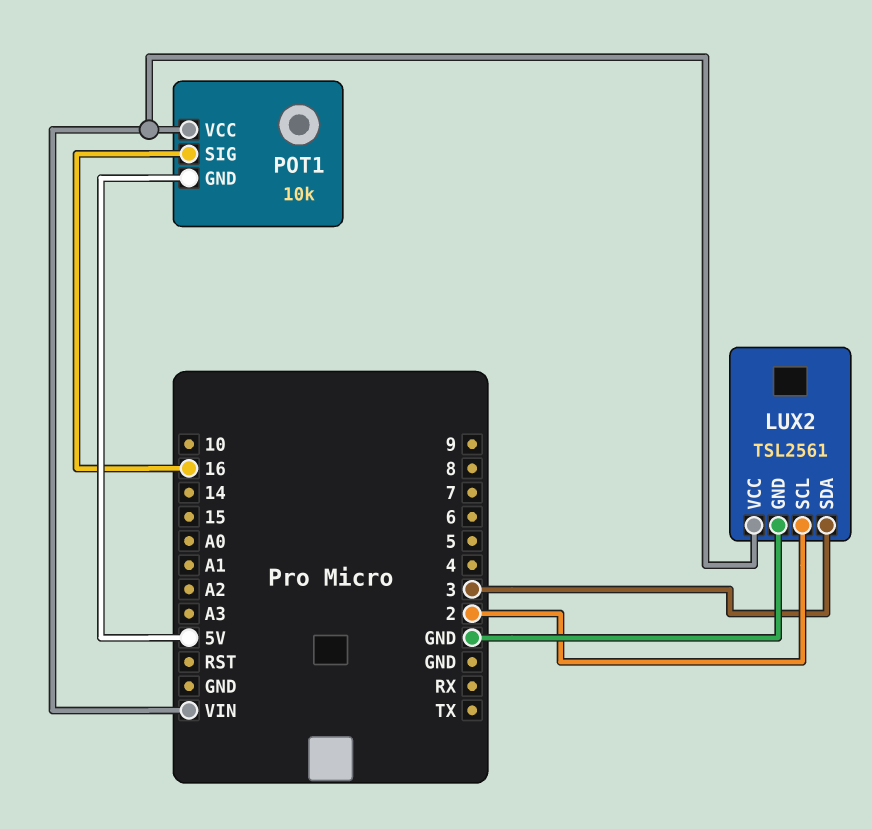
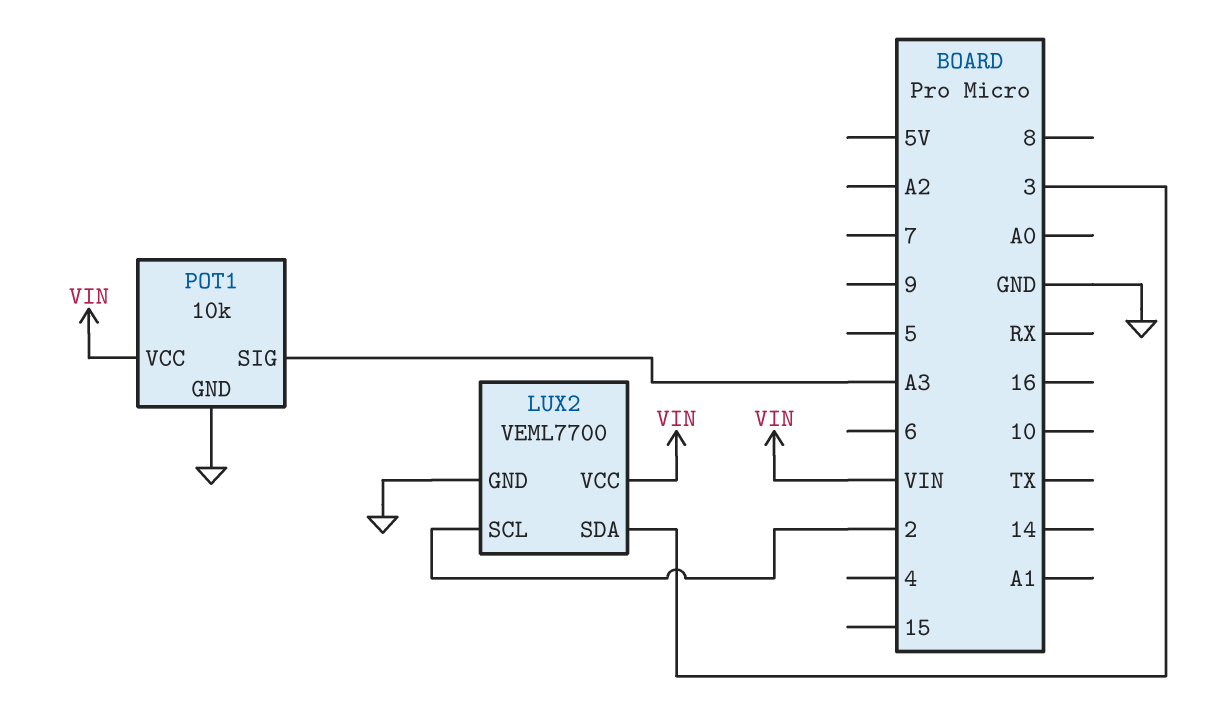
LUX2: TSL2561 -> VEML7700
POT1 pin GND: 5V -> GND
POT1 pin SIG: 16 -> A3

